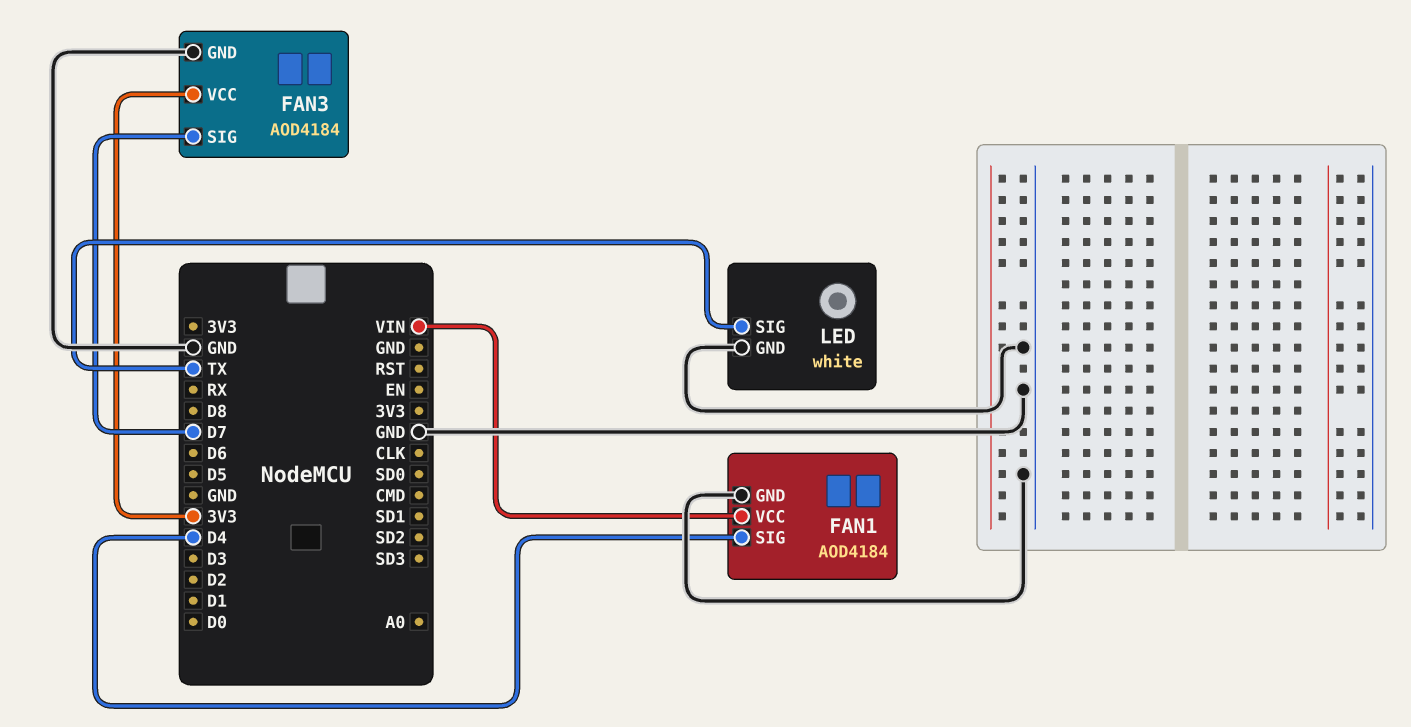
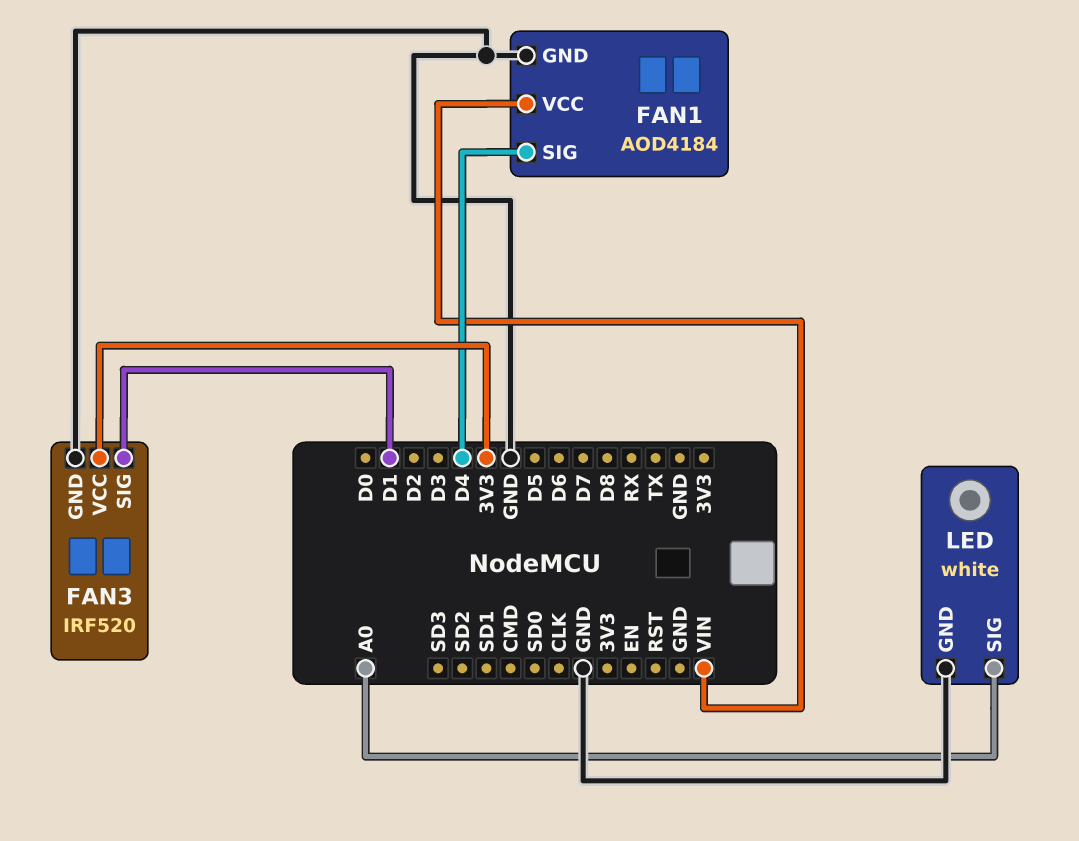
FAN3: AOD4184 -> IRF520
FAN3 pin SIG: D7 -> D1
LED pin SIG: TX -> A0

